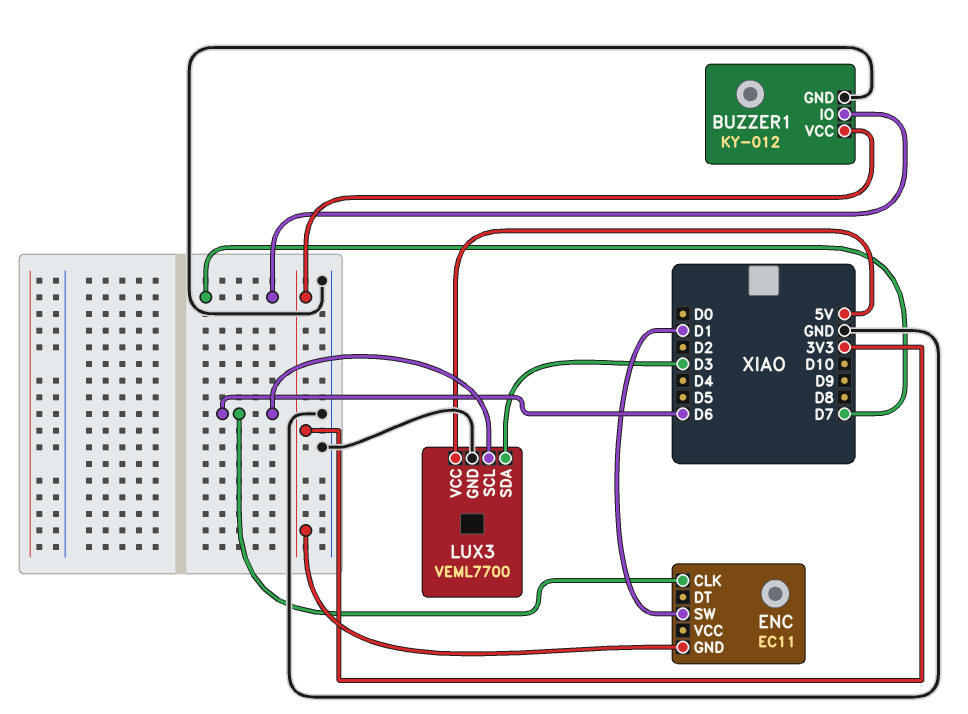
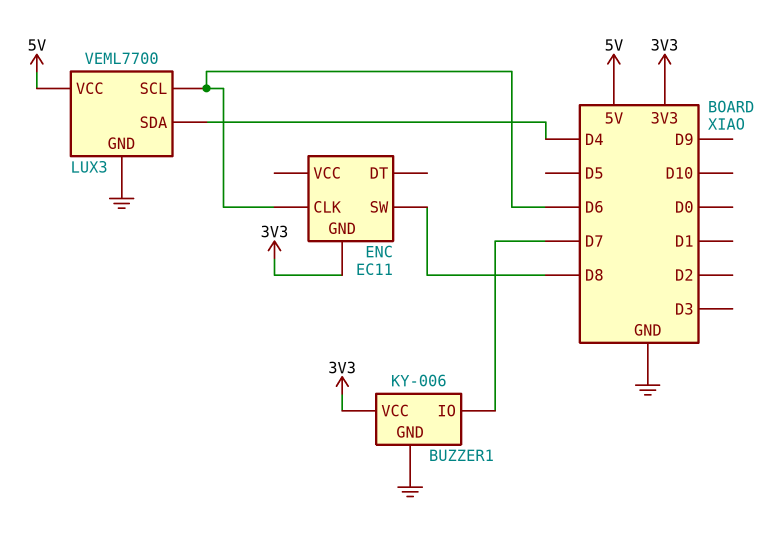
BUZZER1: KY-012 -> KY-006
ENC pin SW: D1 -> D8
LUX3 pin SDA: D3 -> D4

